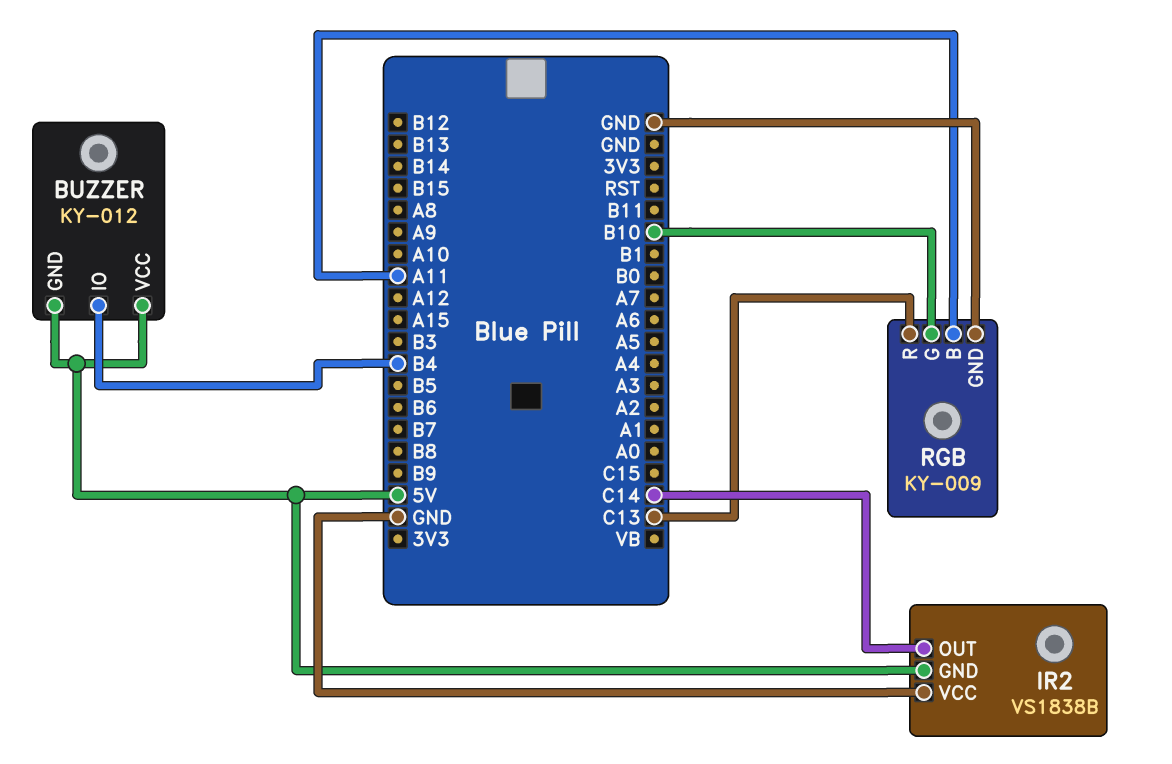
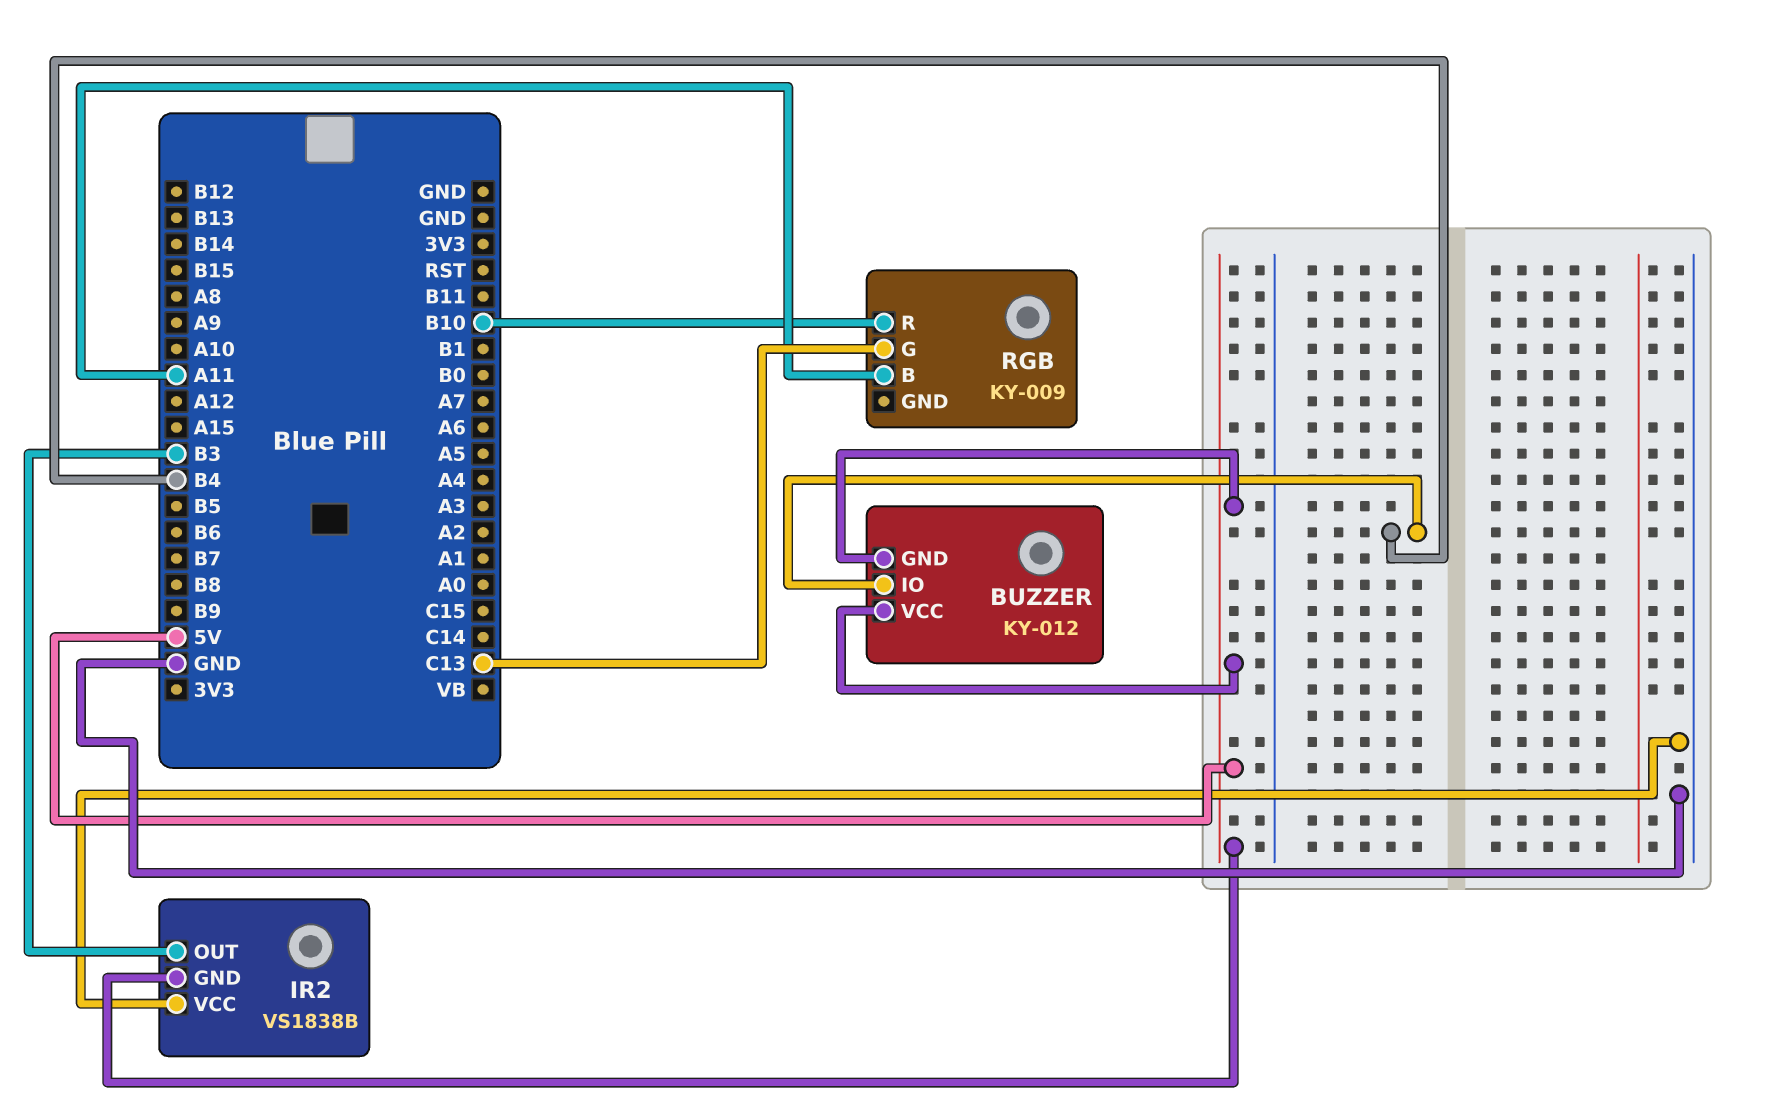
IR2 pin OUT: C14 -> B3
RGB pin G: B10 -> C13
RGB pin GND: GND -> none
RGB pin R: C13 -> B10

